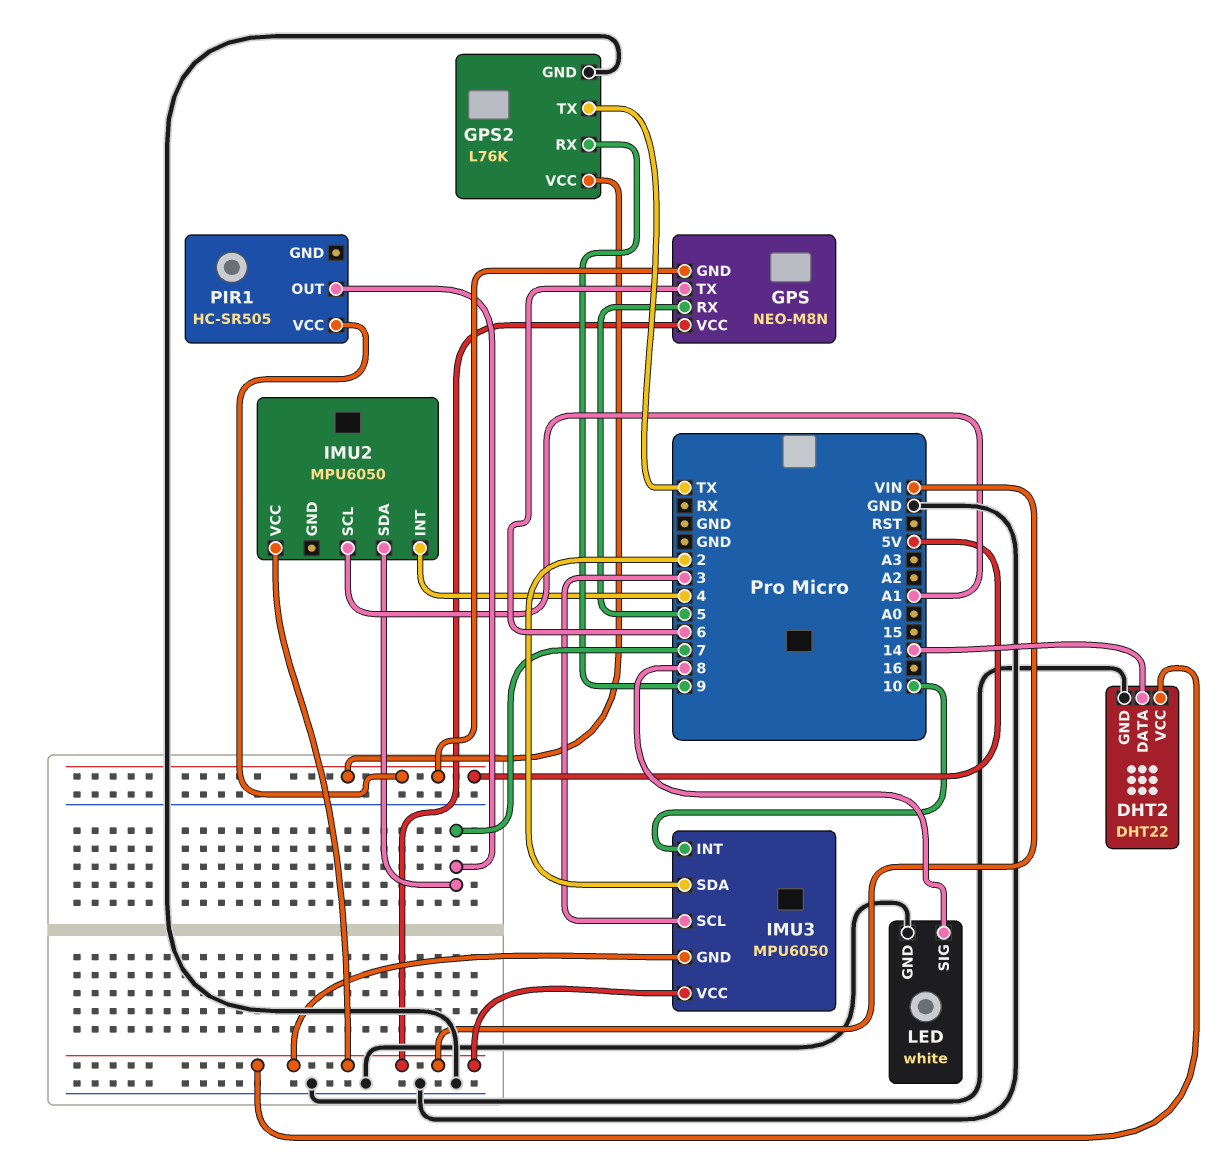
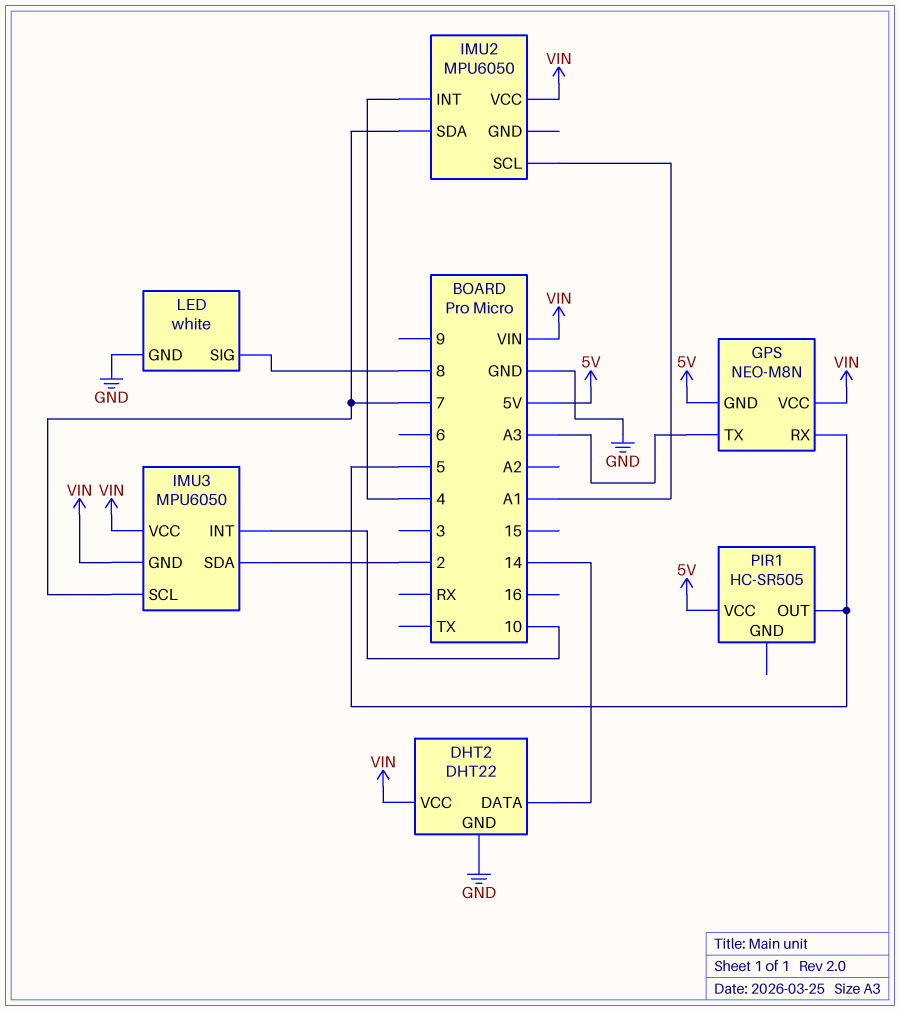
GPS pin TX: 6 -> A3
GPS2: L76K -> none
GPS2 pin GND: GND -> none
GPS2 pin RX: 9 -> none
GPS2 pin TX: TX -> none
GPS2 pin VCC: 5V -> none
IMU3 pin SCL: 3 -> 7
PIR1 pin OUT: 7 -> 5

